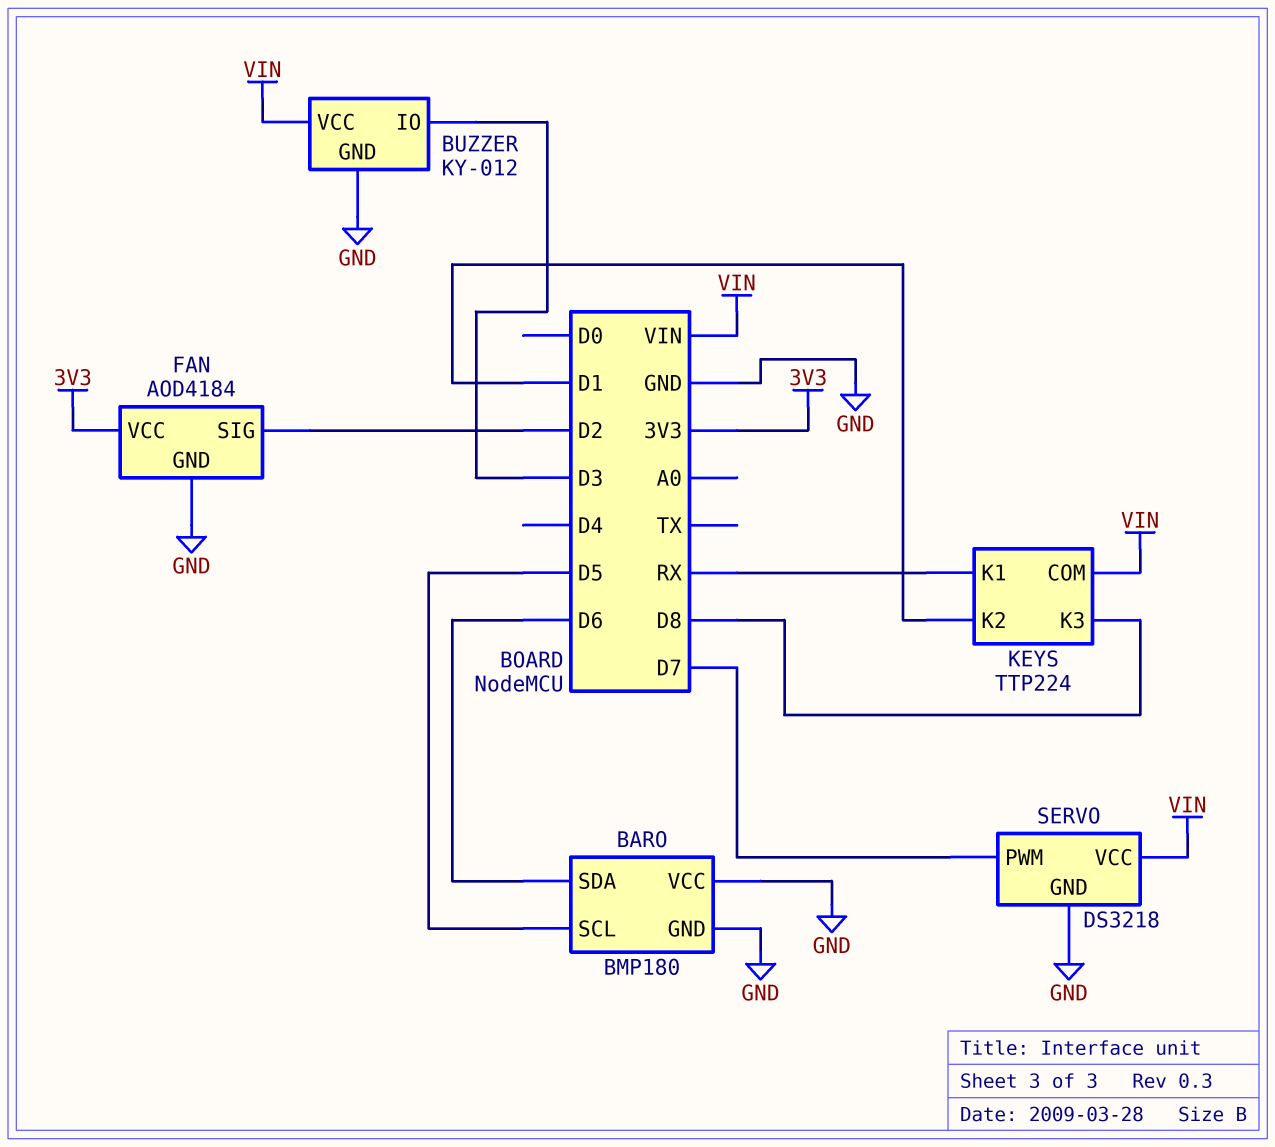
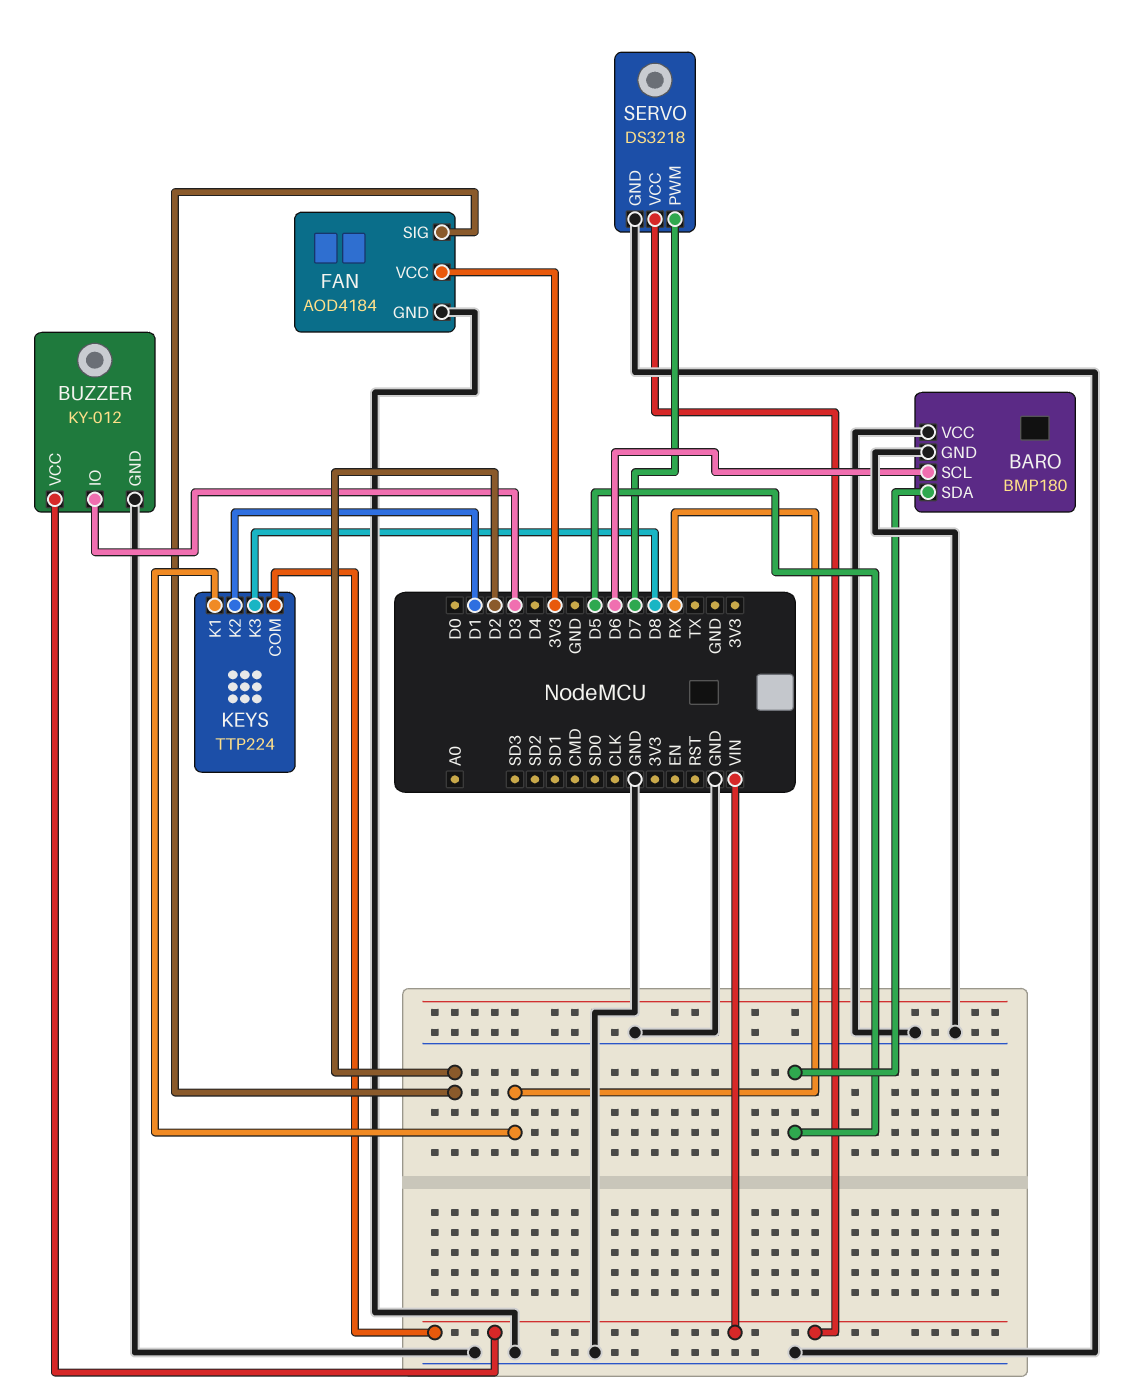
BARO pin SCL: D5 -> D6
BARO pin SDA: D6 -> D5

